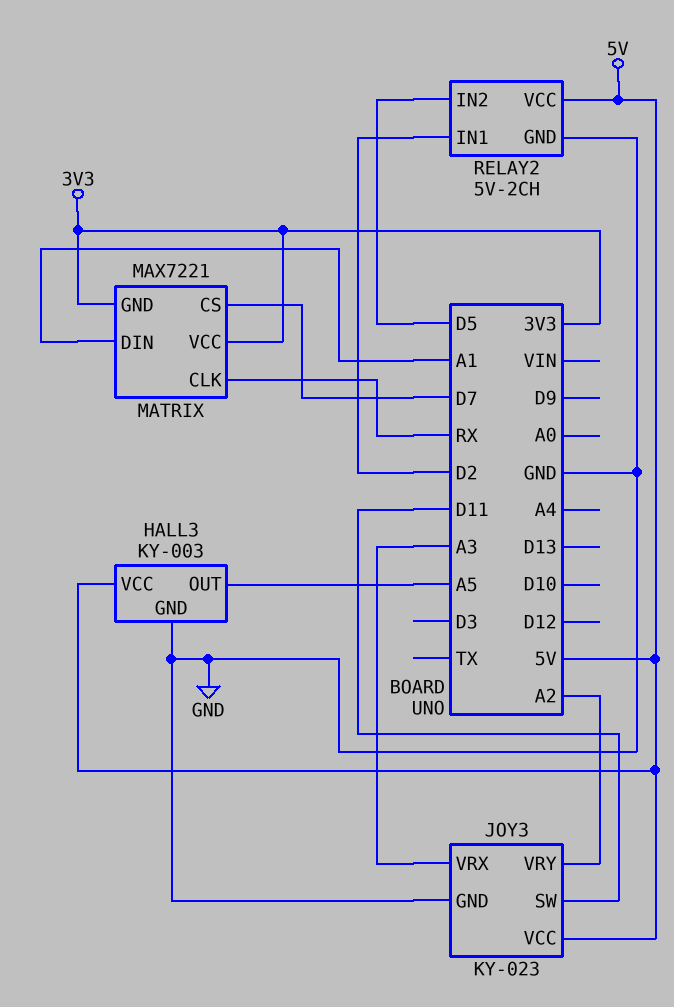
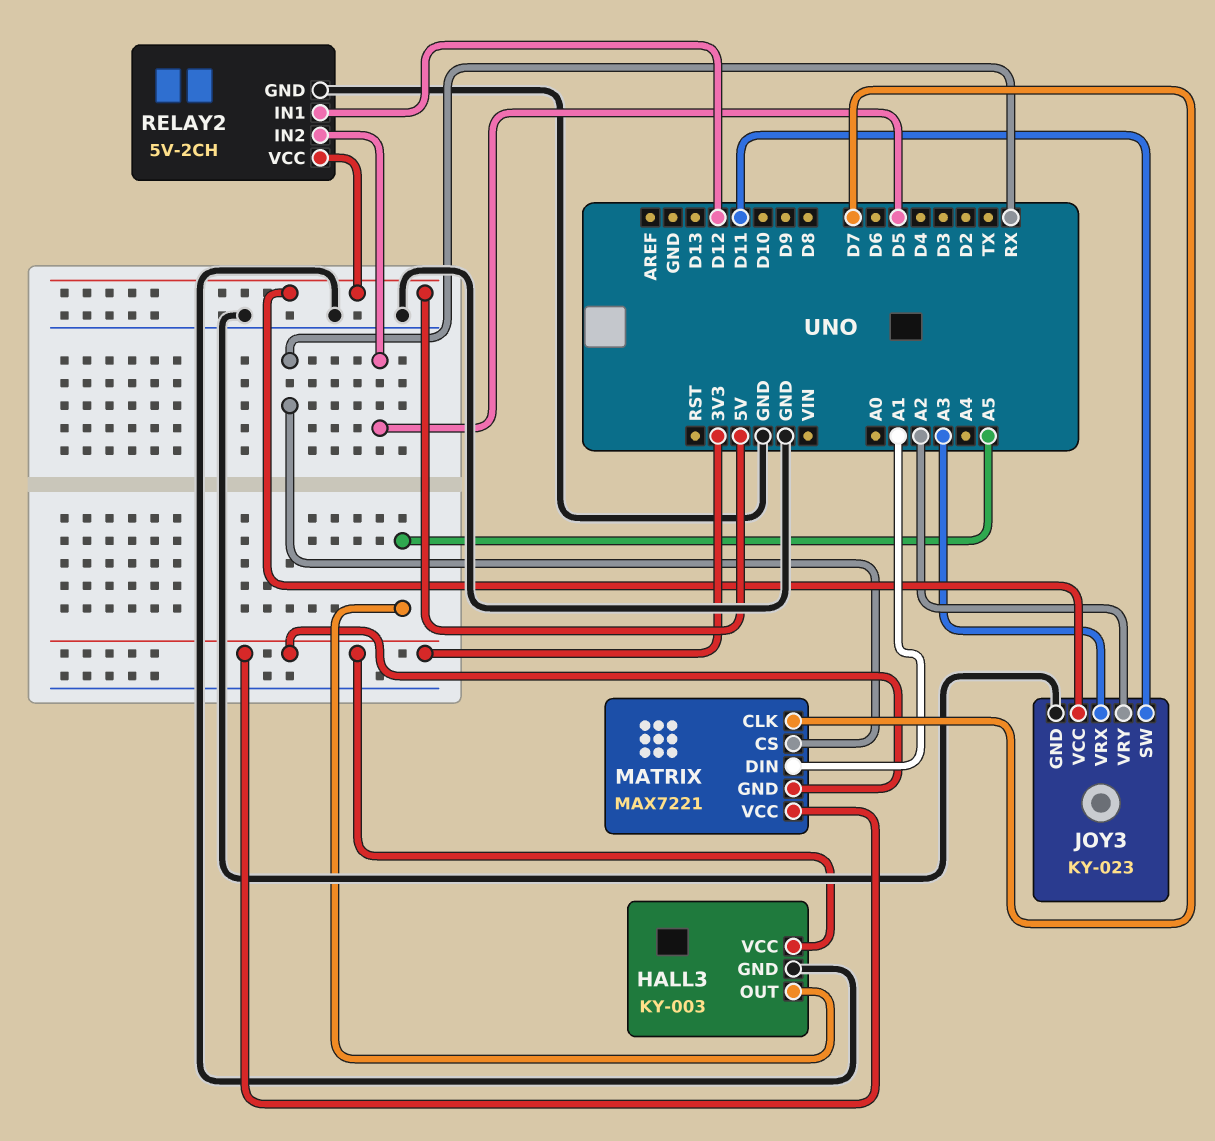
HALL3 pin VCC: 5V -> 3V3
MATRIX pin CLK: RX -> D7
MATRIX pin CS: D7 -> RX
RELAY2 pin IN1: D2 -> D12

